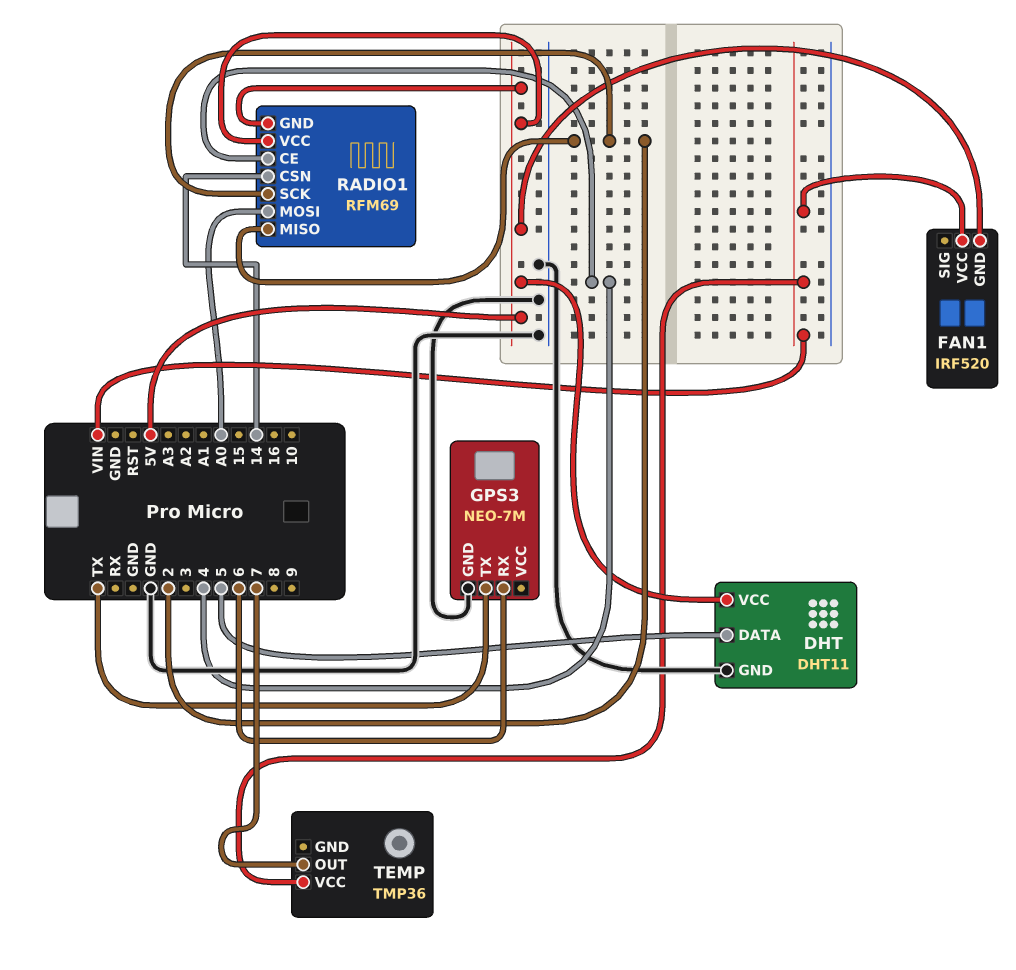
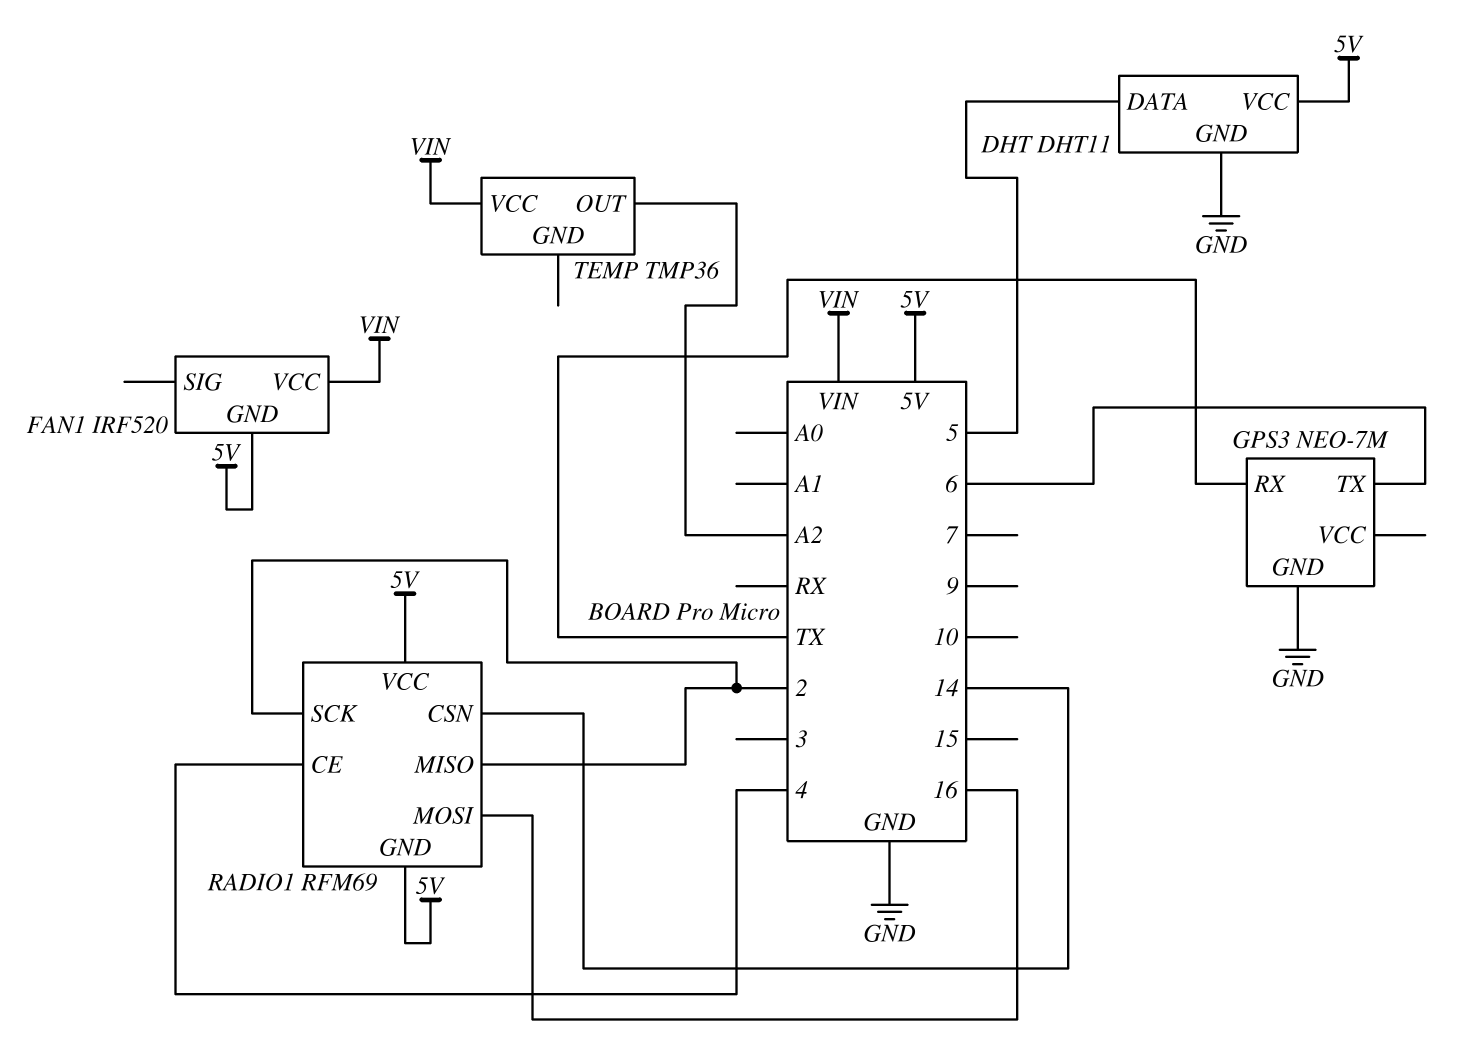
GPS3 pin RX: 6 -> TX
GPS3 pin TX: TX -> 6
RADIO1 pin MOSI: A0 -> 16
TEMP pin OUT: 7 -> A2

